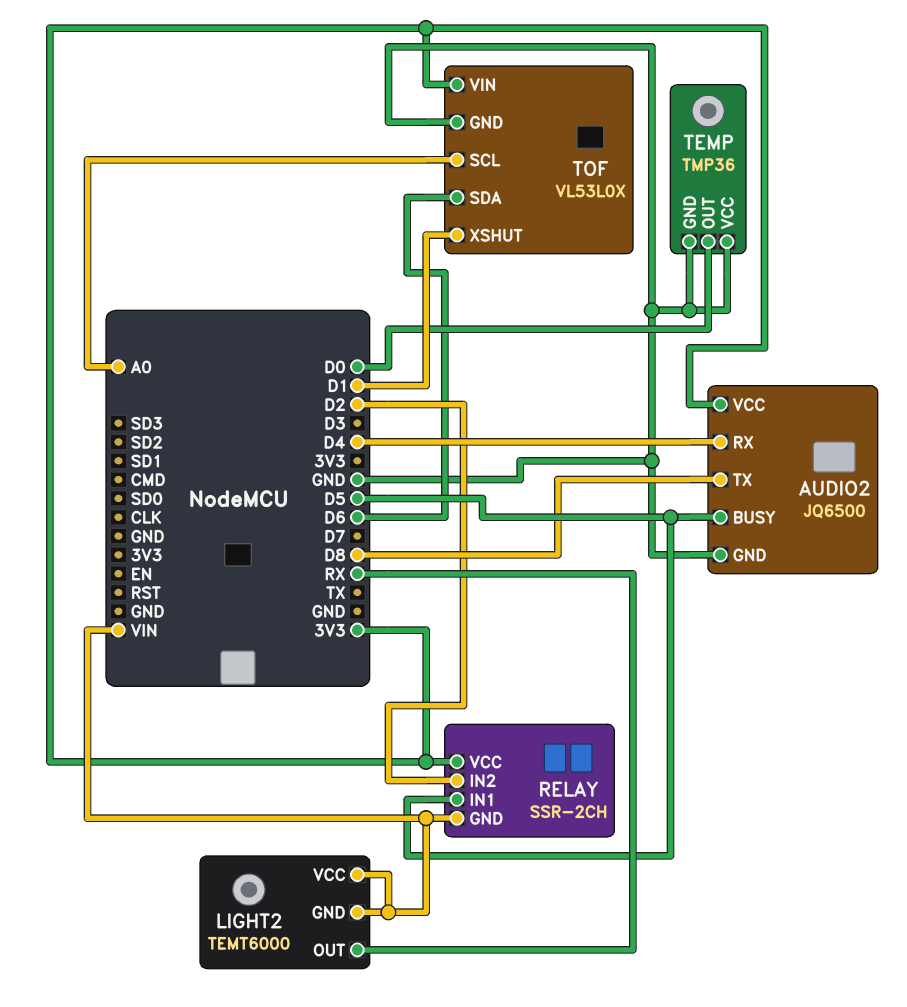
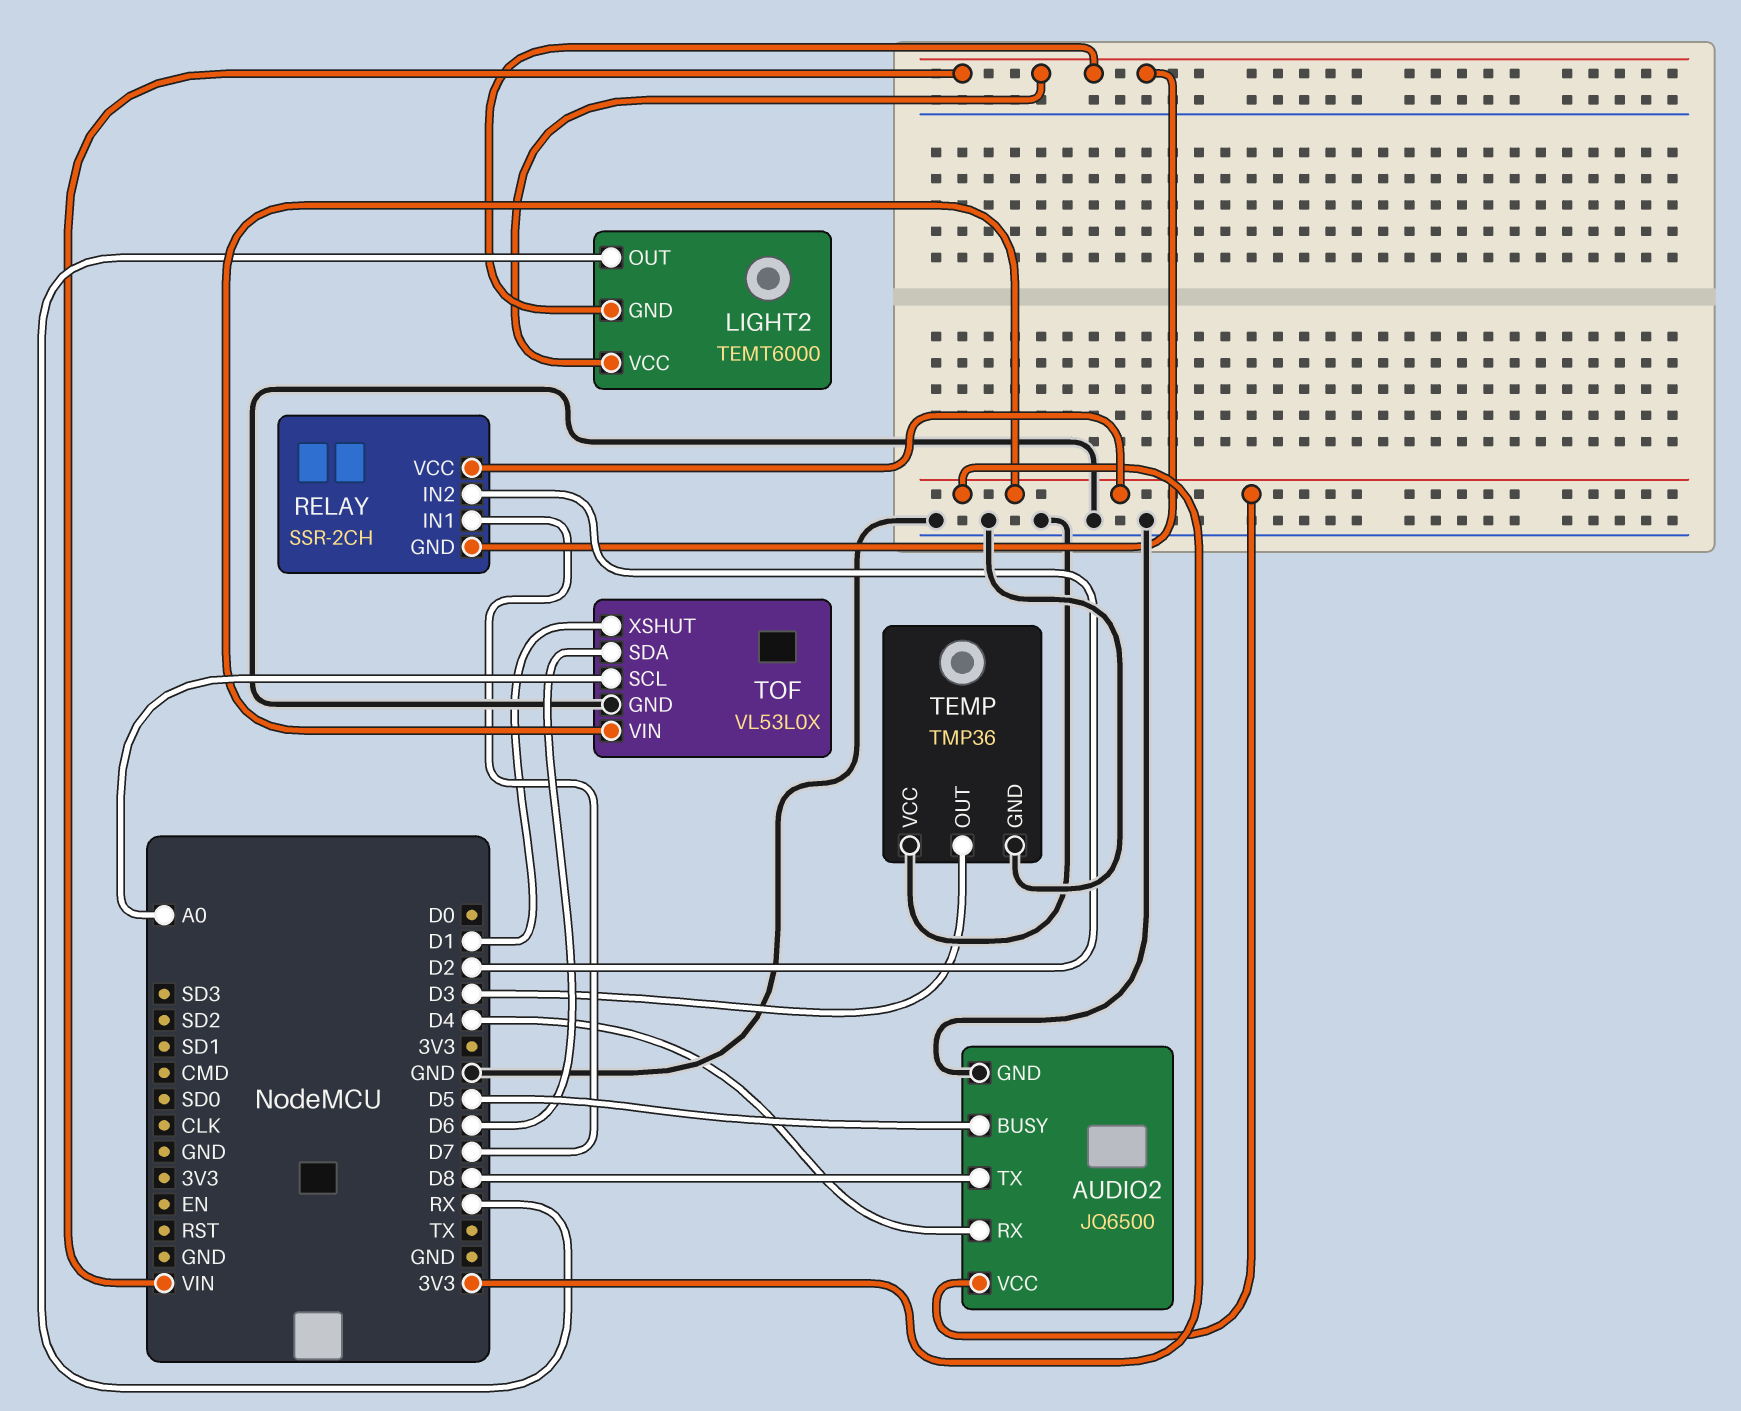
RELAY pin IN1: D5 -> D7
TEMP pin OUT: D0 -> D3

